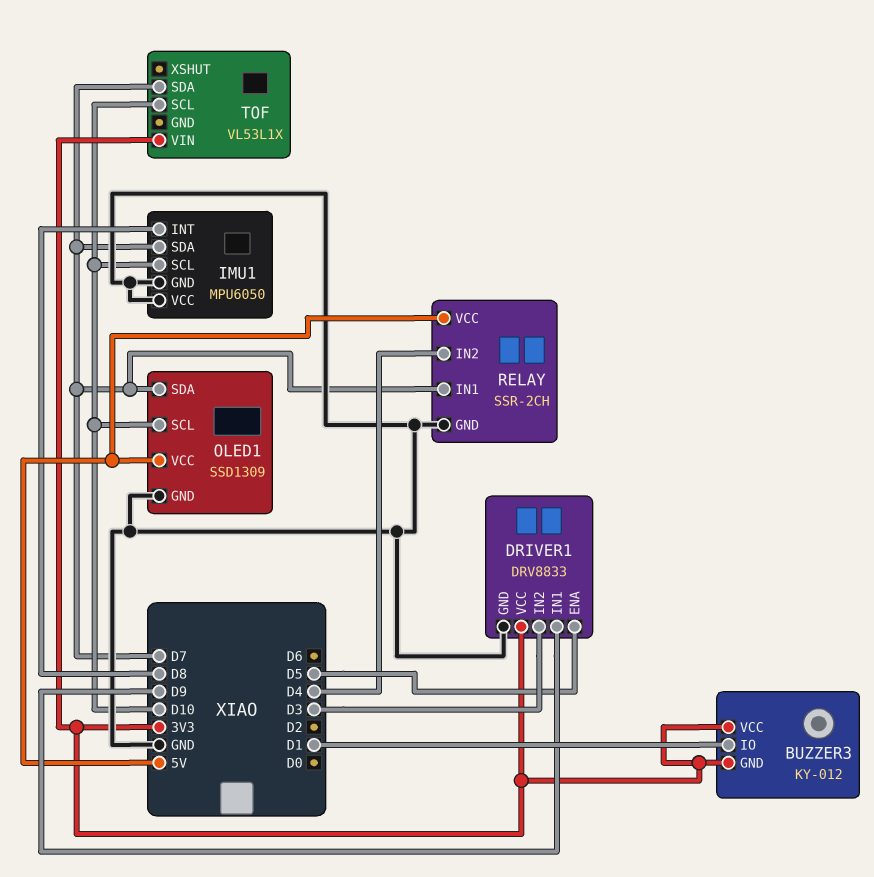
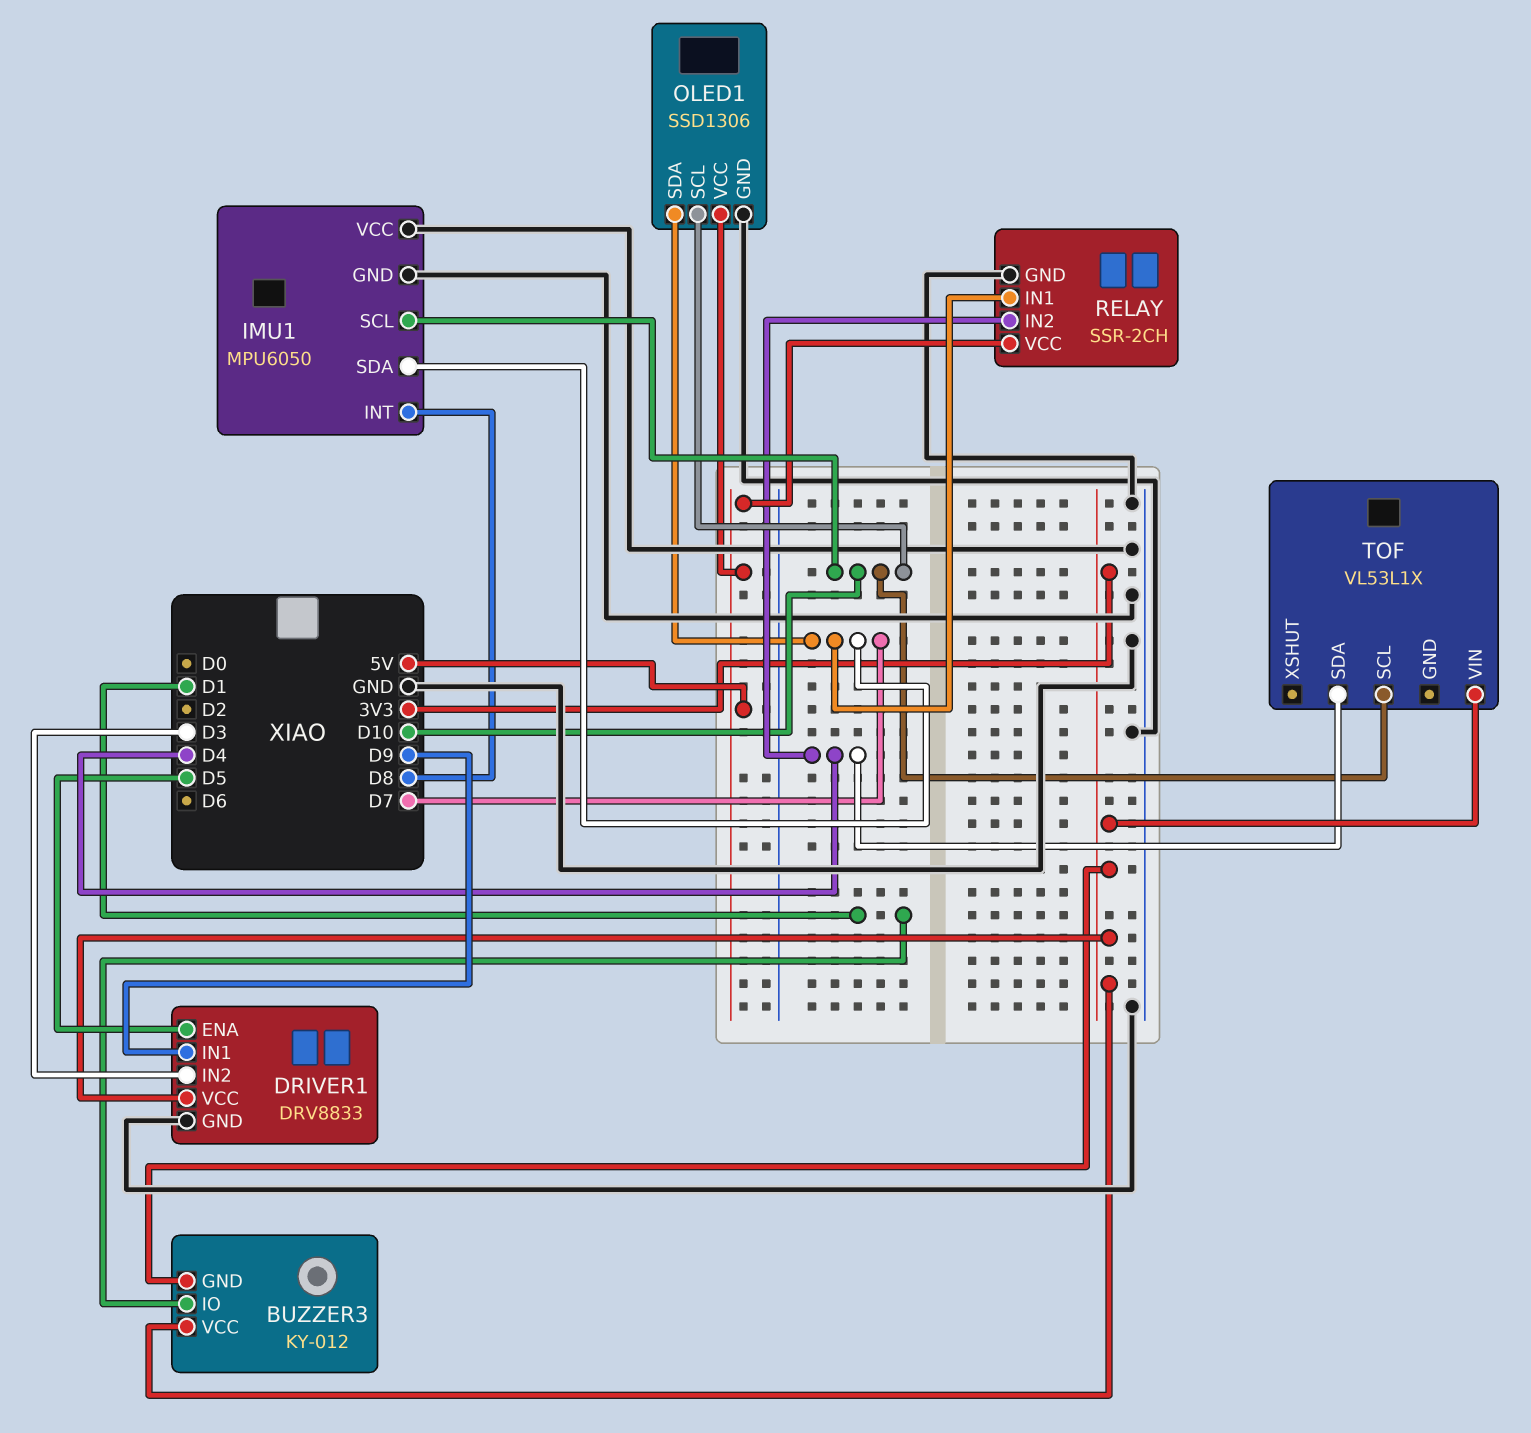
OLED1: SSD1309 -> SSD1306
TOF pin SDA: D7 -> D4

